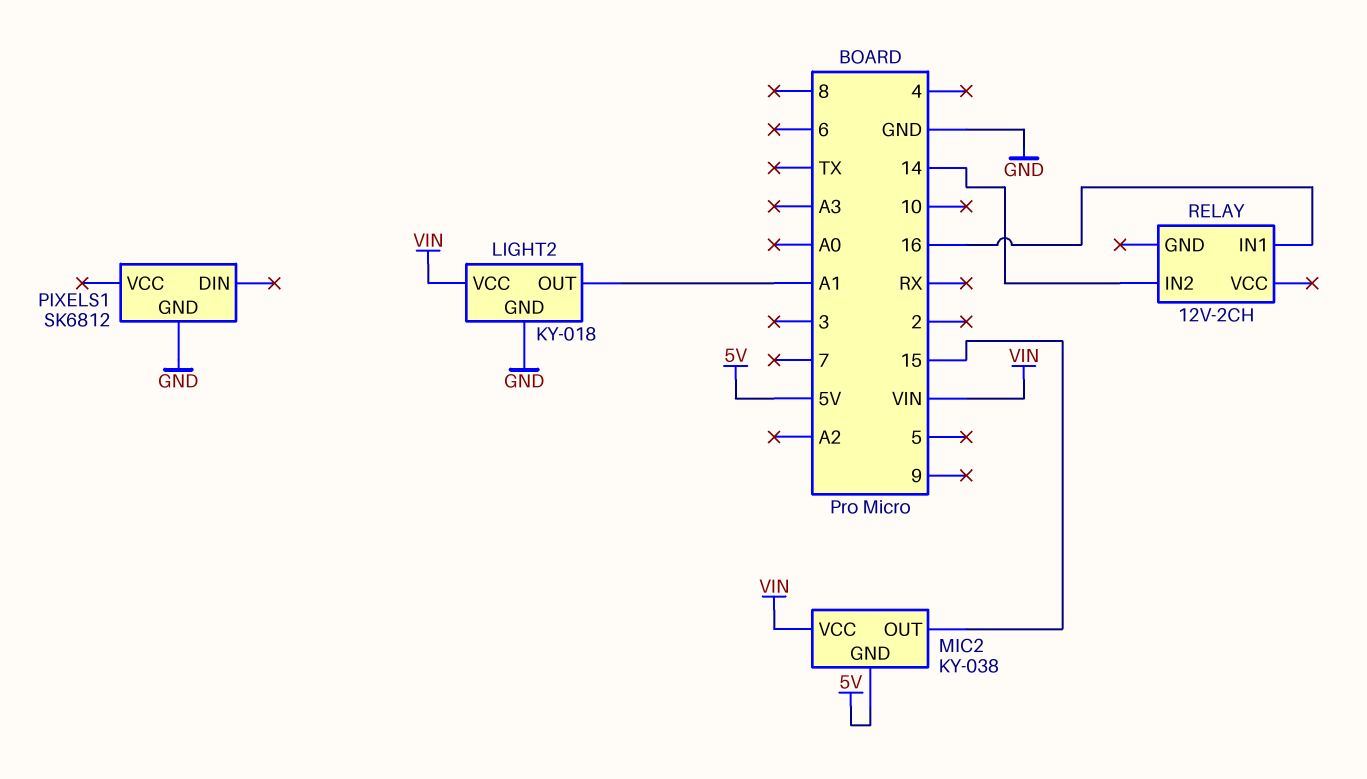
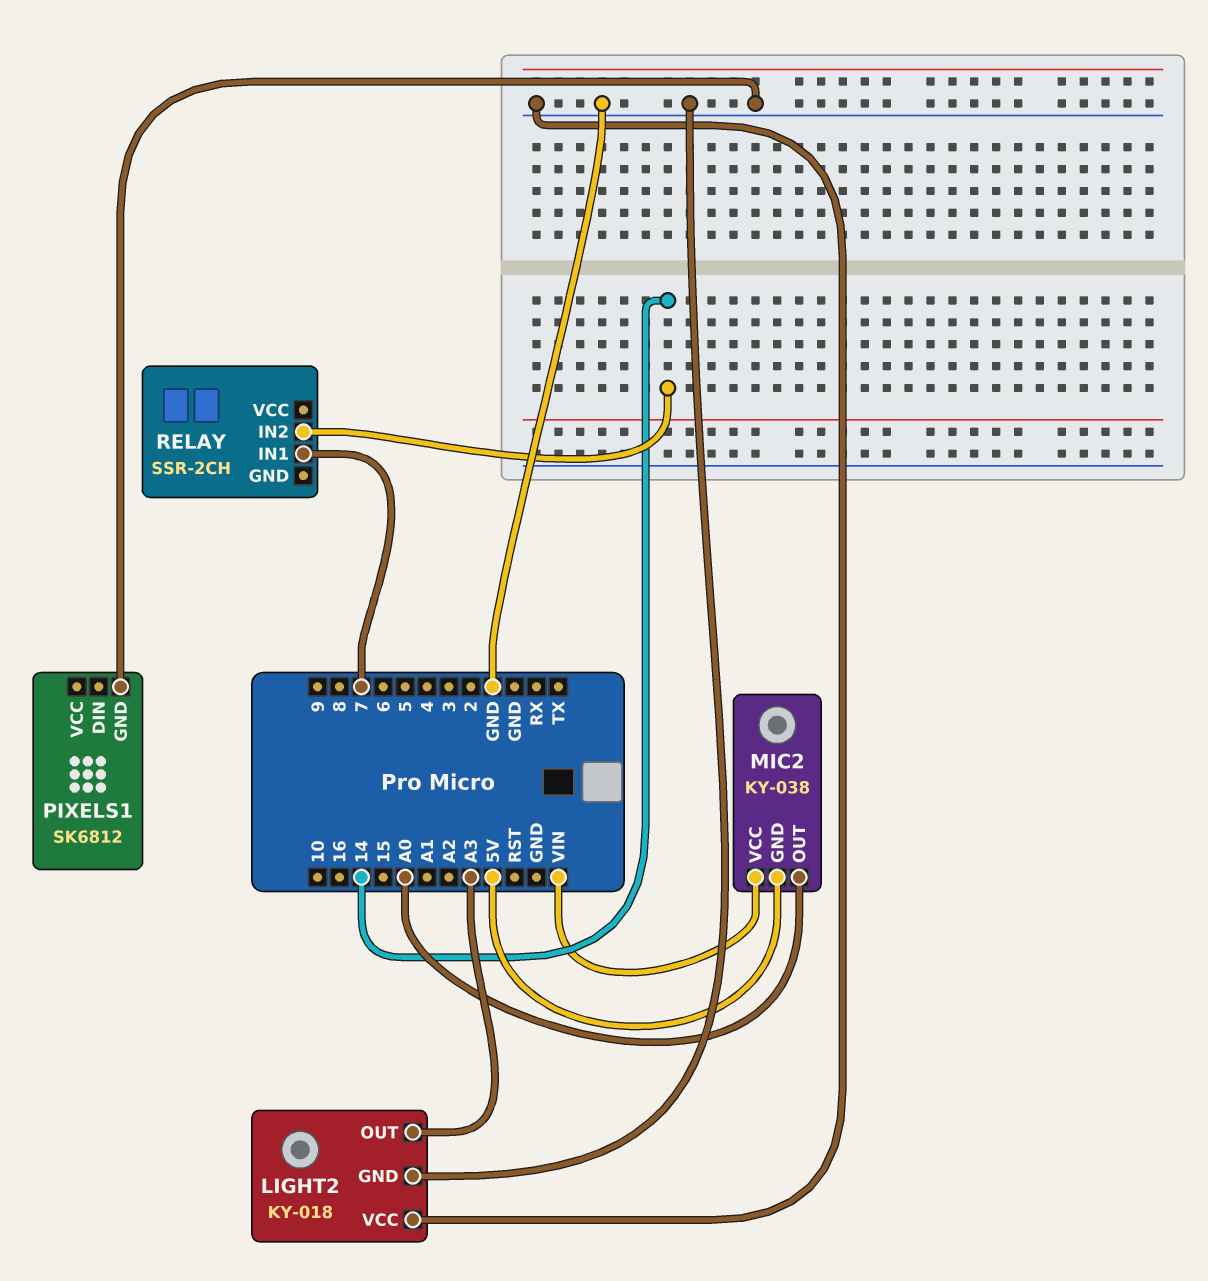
LIGHT2 pin OUT: A1 -> A3
LIGHT2 pin VCC: VIN -> GND
MIC2 pin OUT: 15 -> A0
RELAY: 12V-2CH -> SSR-2CH
RELAY pin IN1: 16 -> 7

